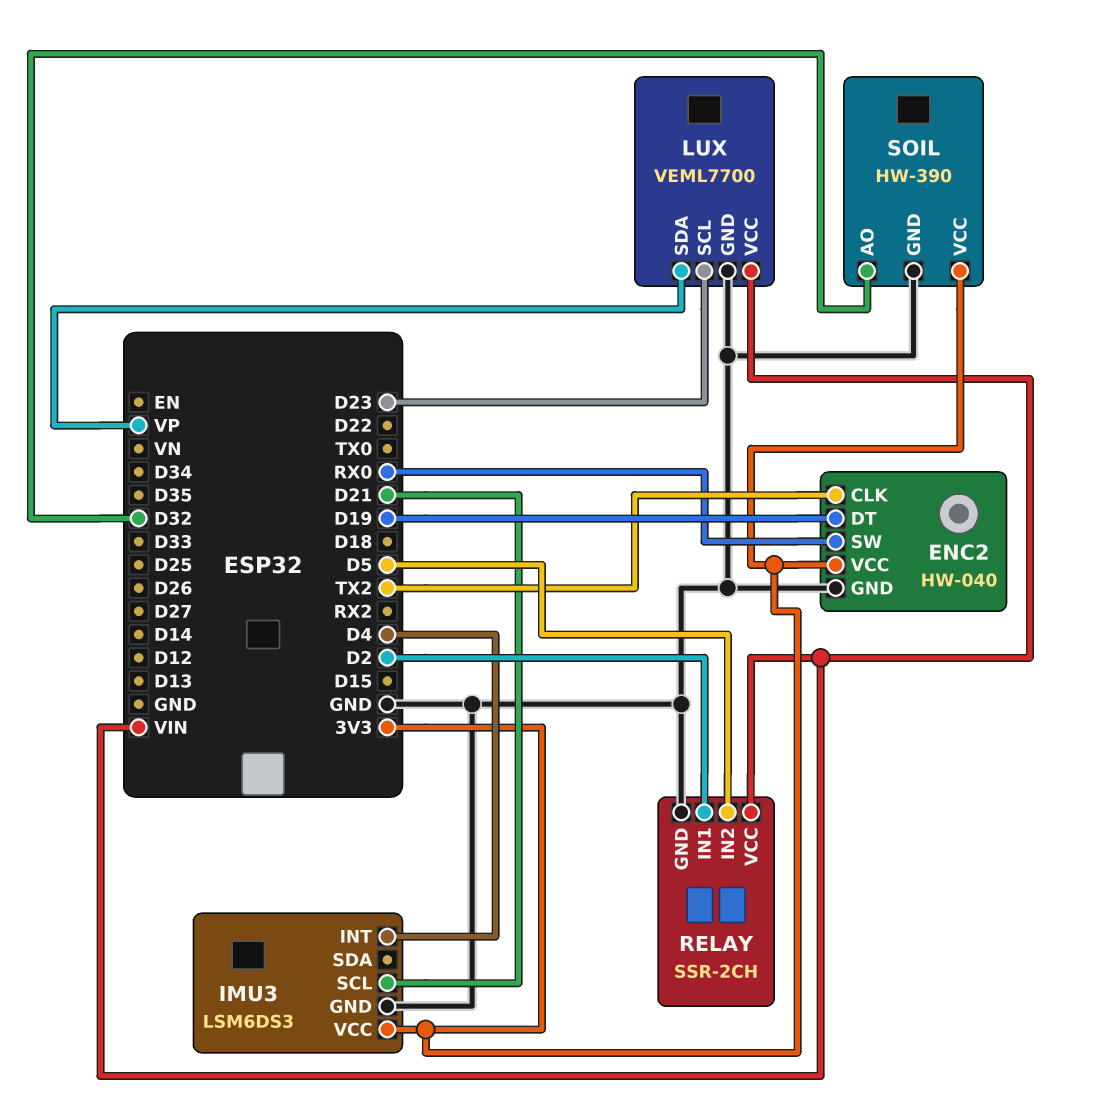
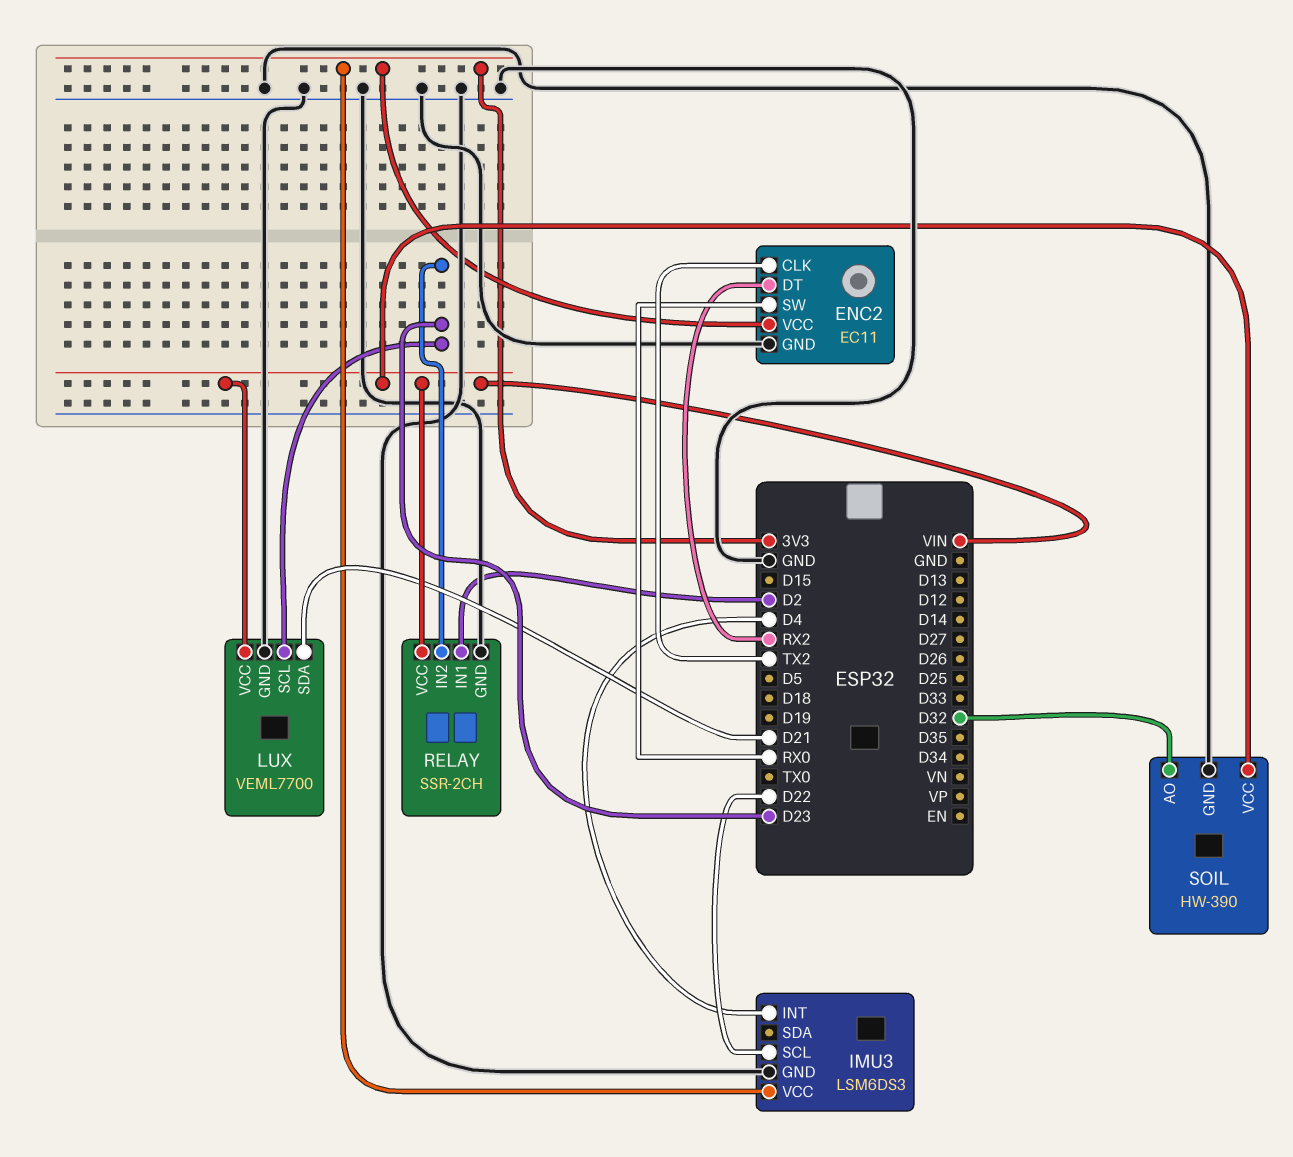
ENC2: HW-040 -> EC11
ENC2 pin DT: D19 -> RX2
IMU3 pin SCL: D21 -> D22
LUX pin SDA: VP -> D21
RELAY pin IN2: D5 -> D23
SOIL pin VCC: 3V3 -> VIN

